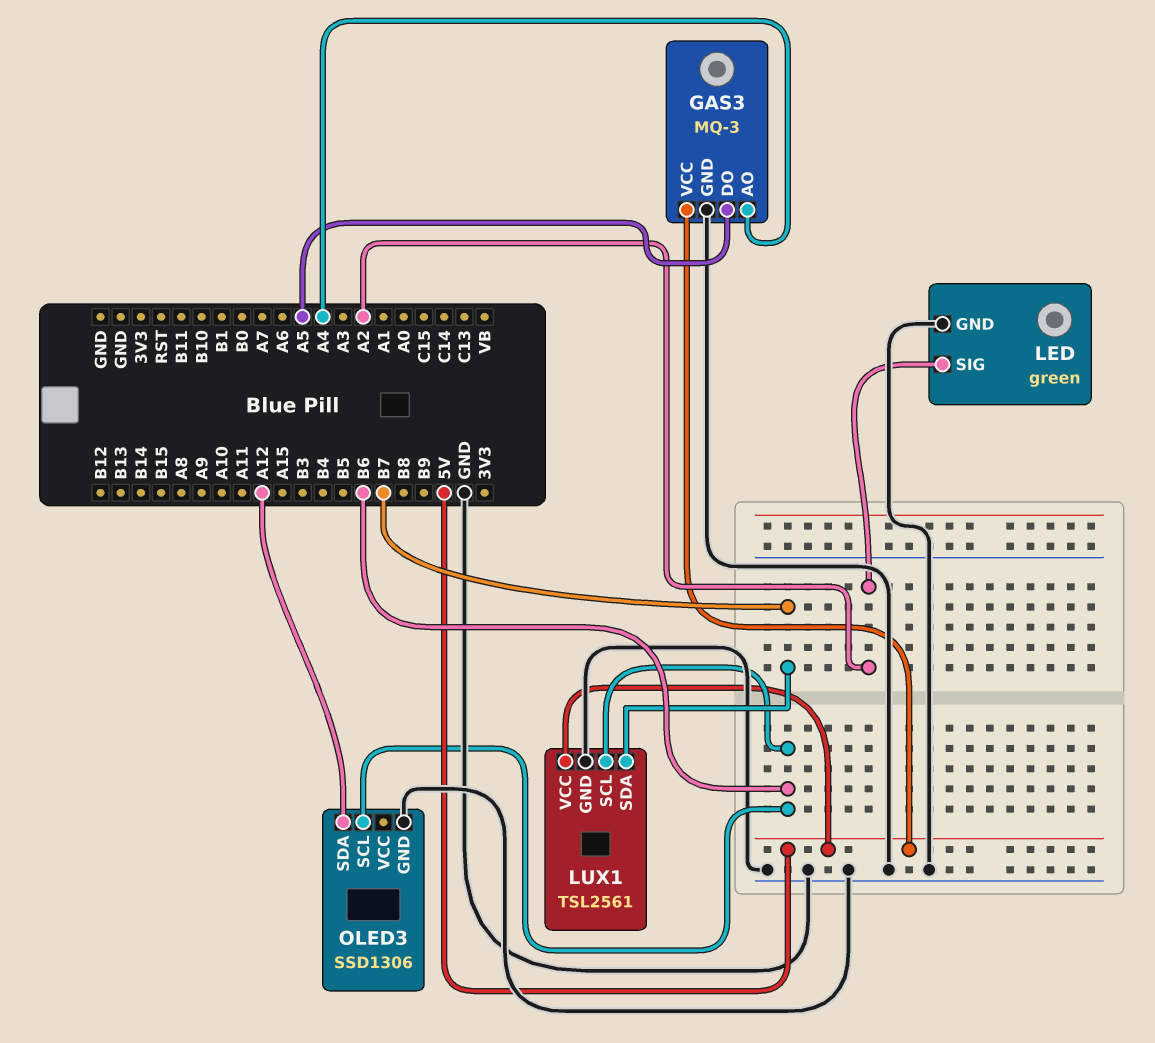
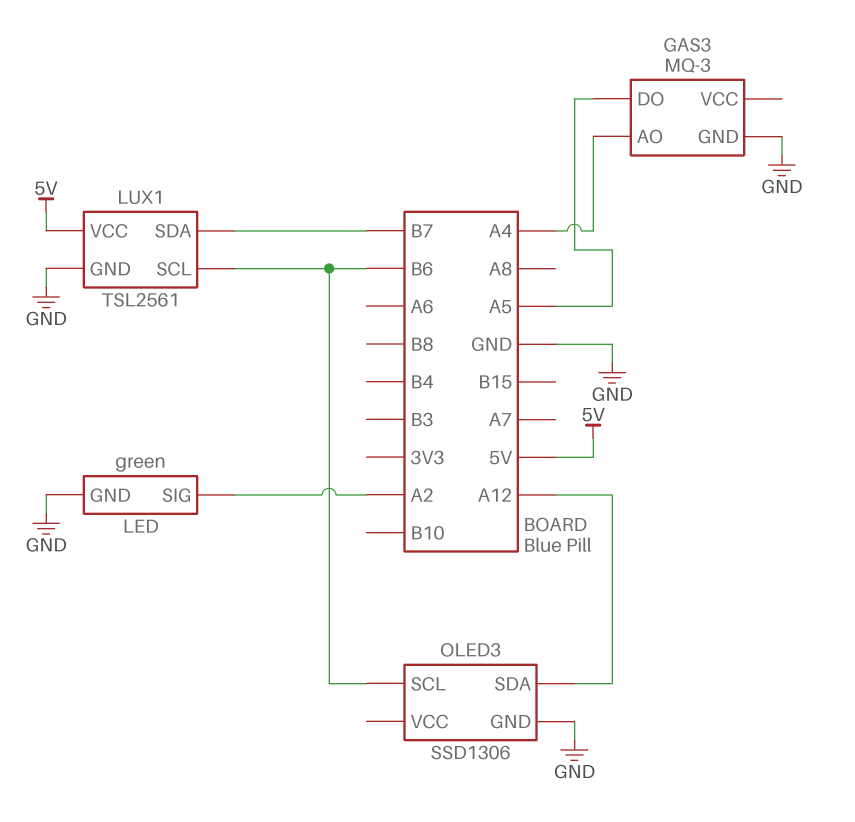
GAS3 pin VCC: 5V -> none

